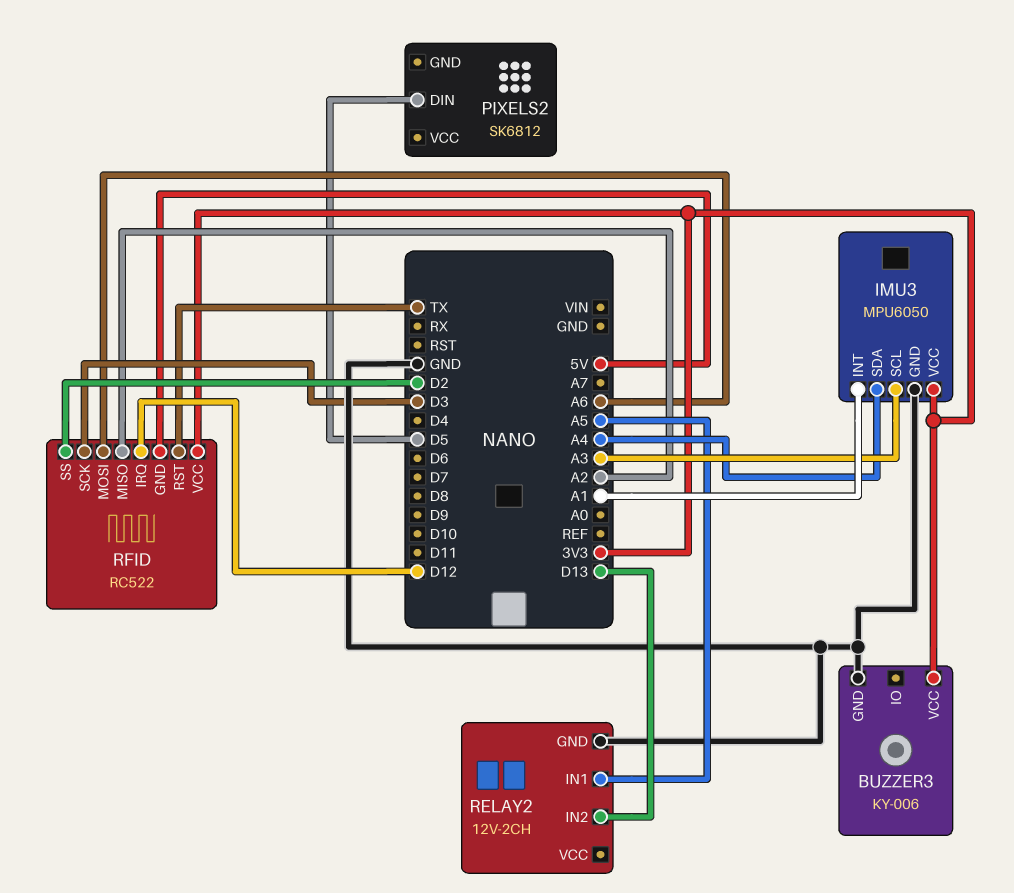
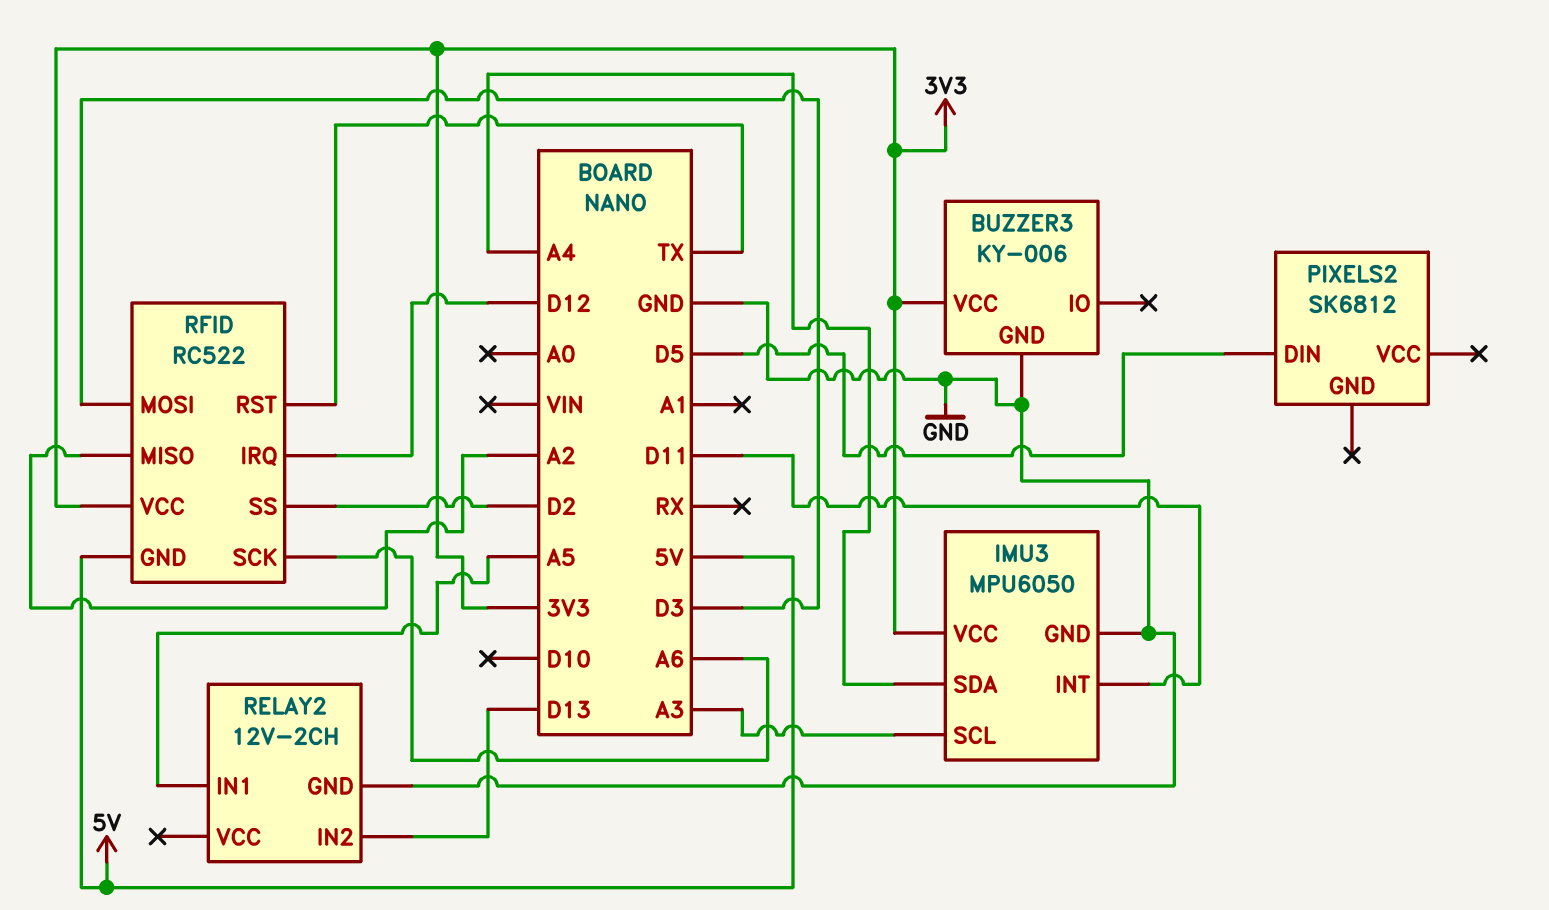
IMU3 pin INT: A1 -> D11
RFID pin MOSI: A6 -> D3
RFID pin SCK: D3 -> A6

